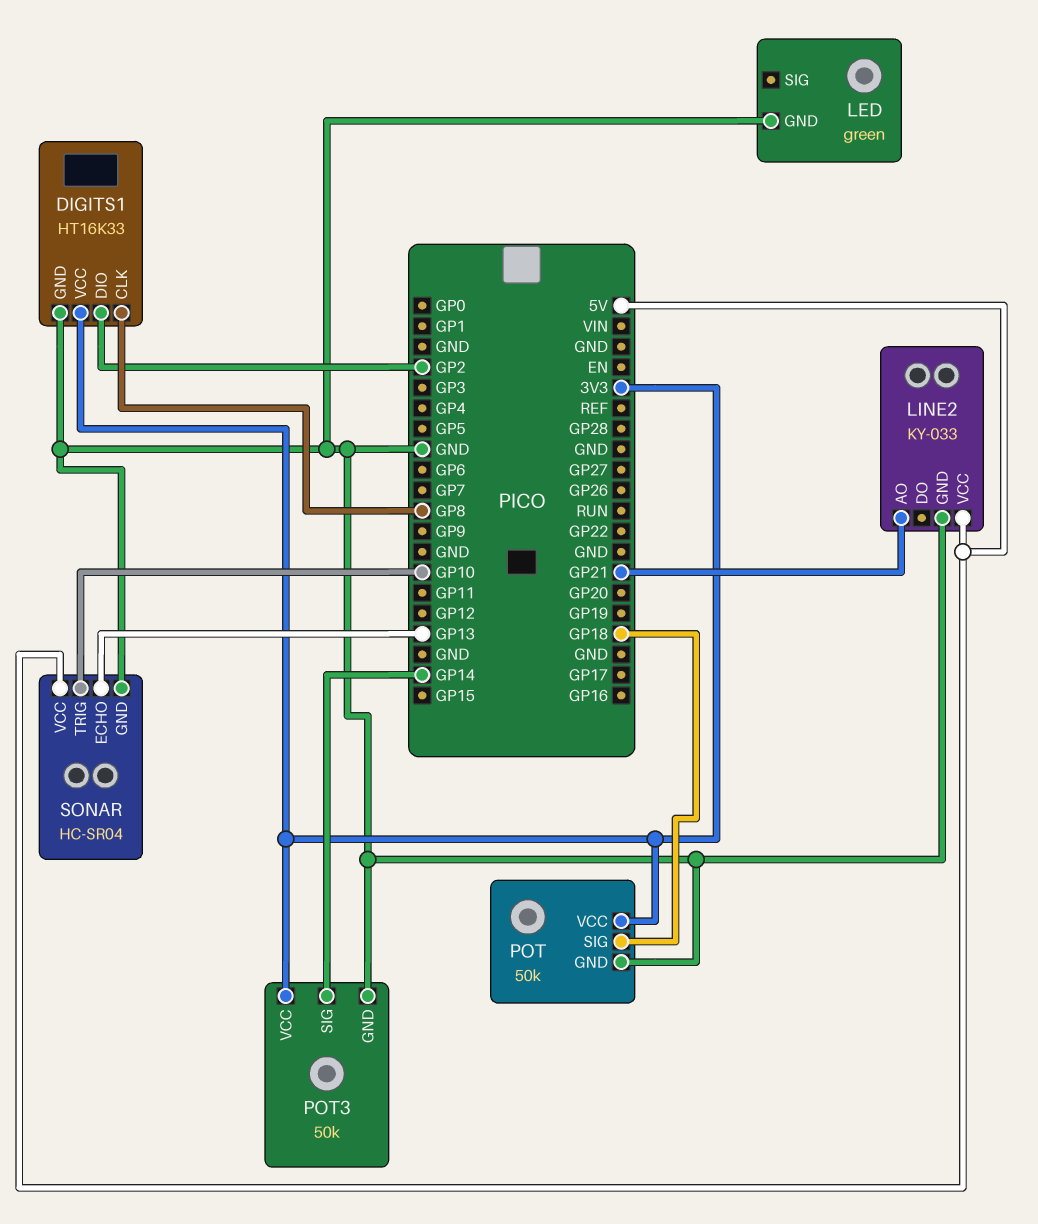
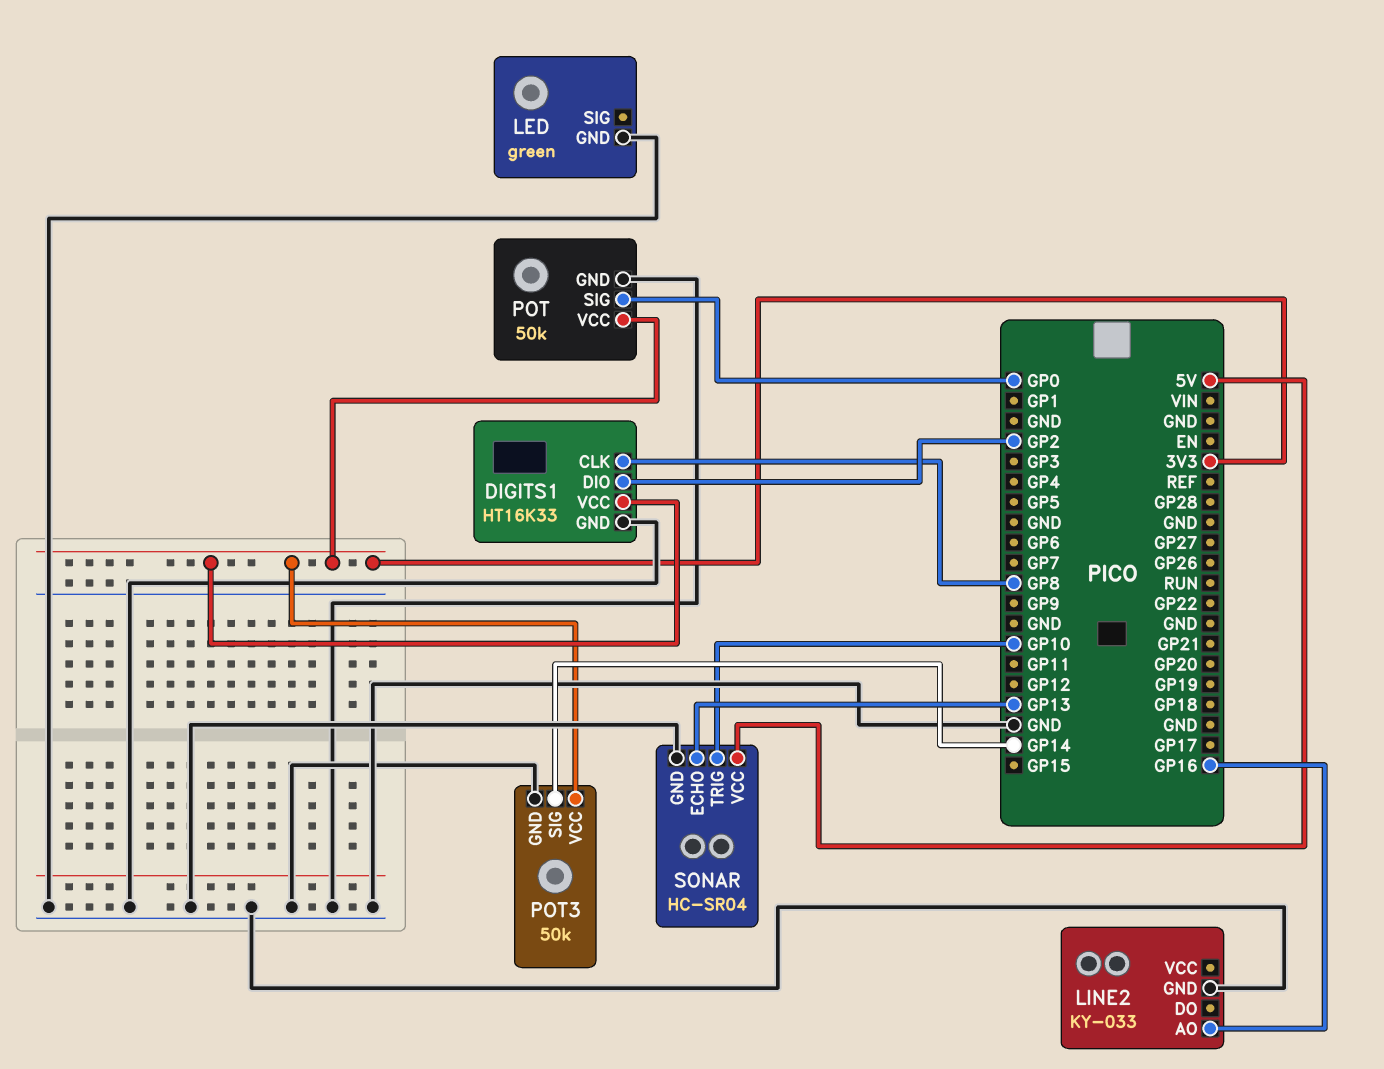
LINE2 pin AO: GP21 -> GP16
LINE2 pin VCC: 5V -> none
POT pin SIG: GP18 -> GP0

